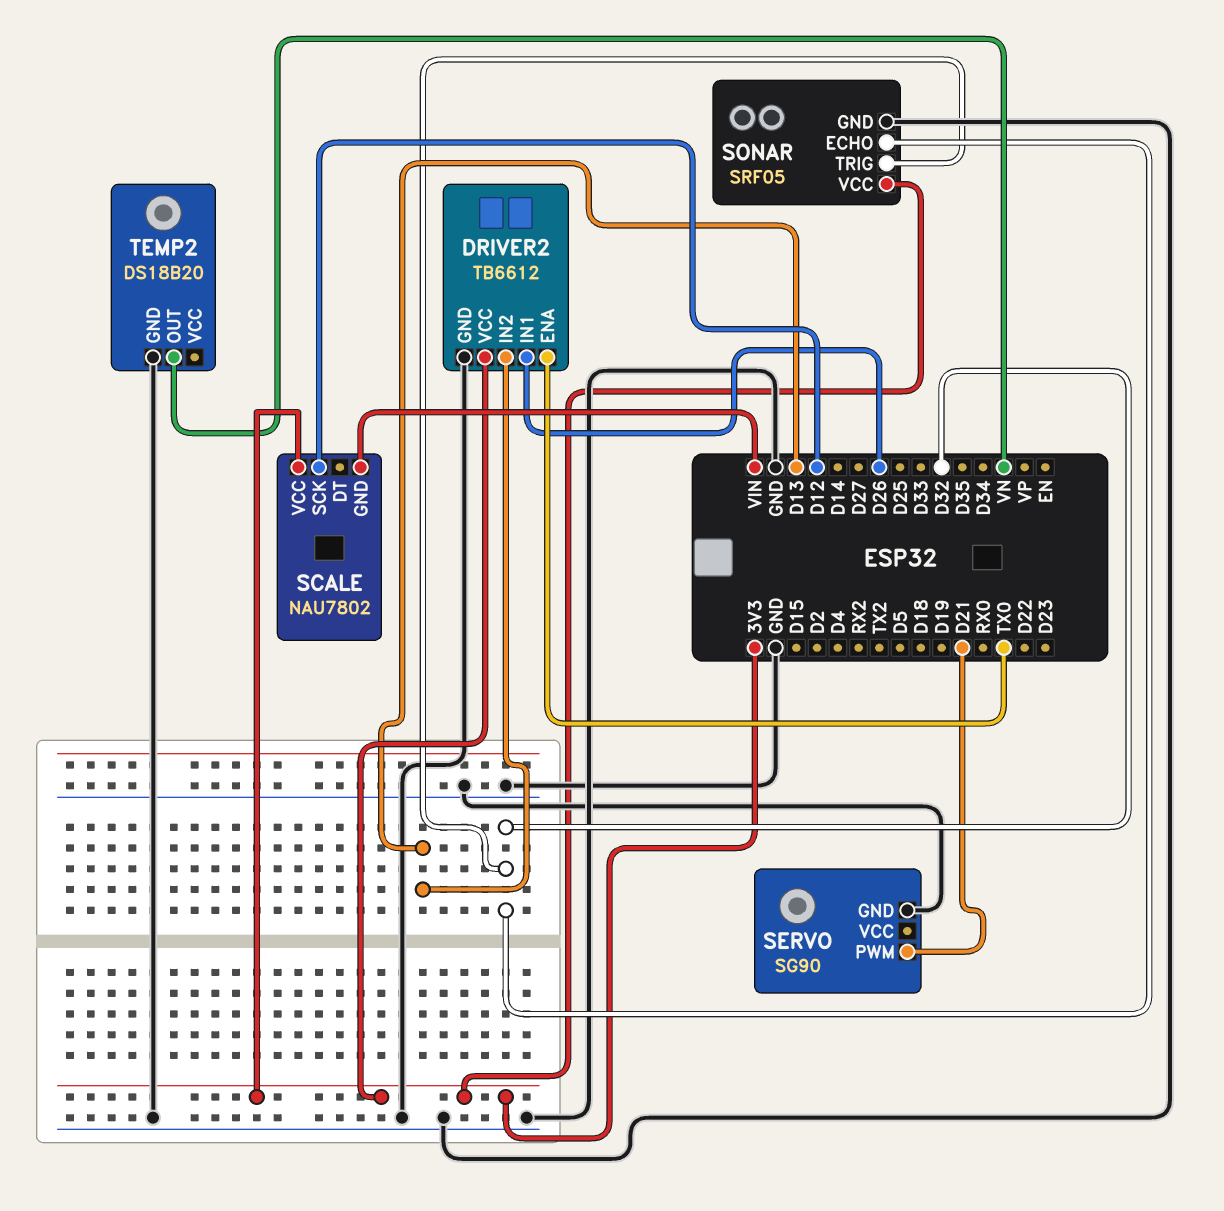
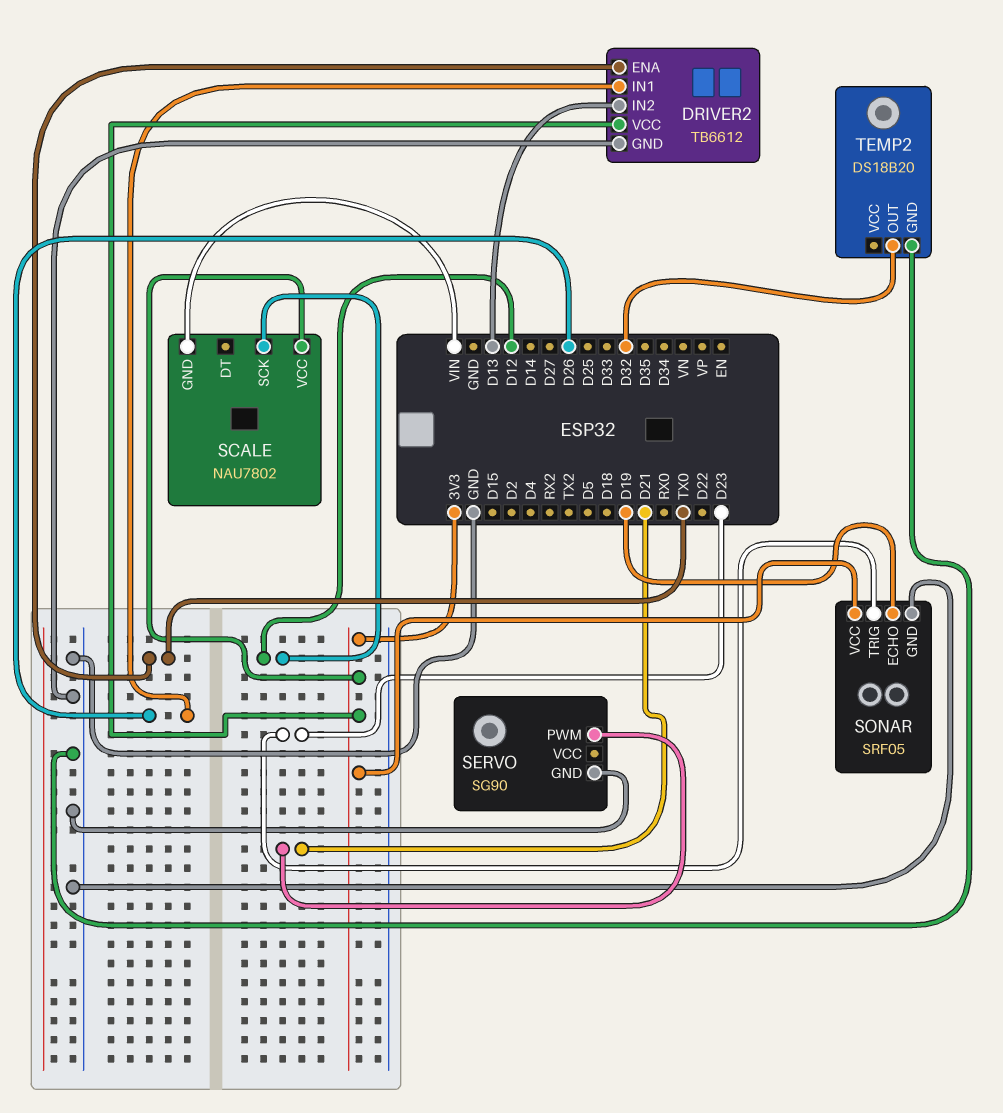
SONAR pin ECHO: D32 -> D19
SONAR pin TRIG: D32 -> D23
TEMP2 pin OUT: VN -> D32

